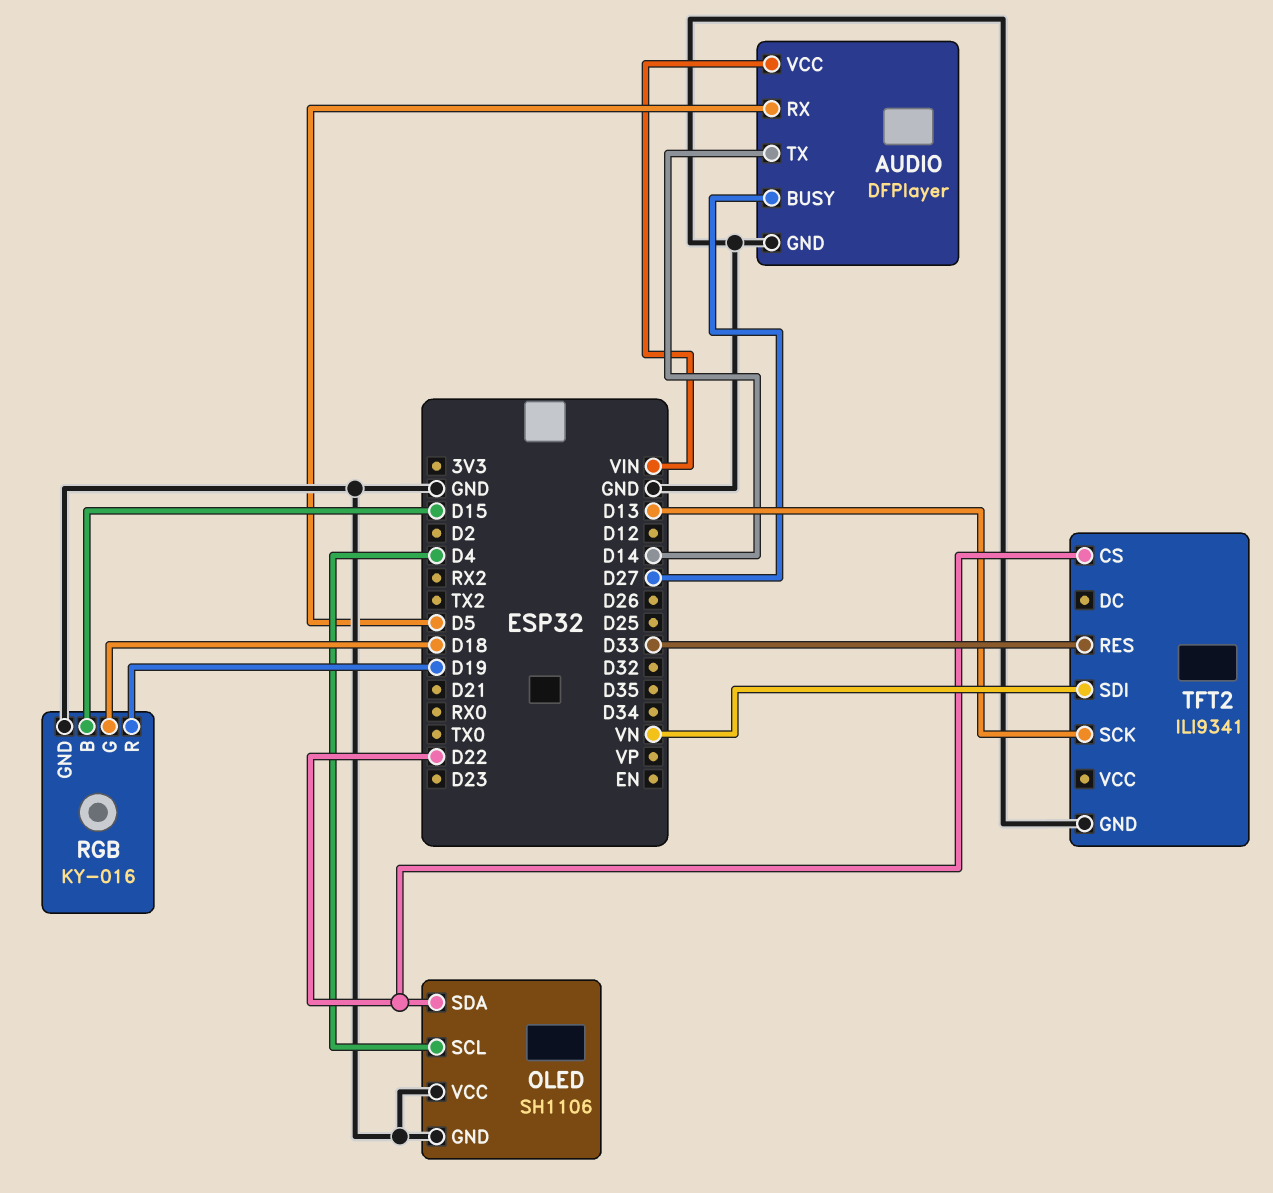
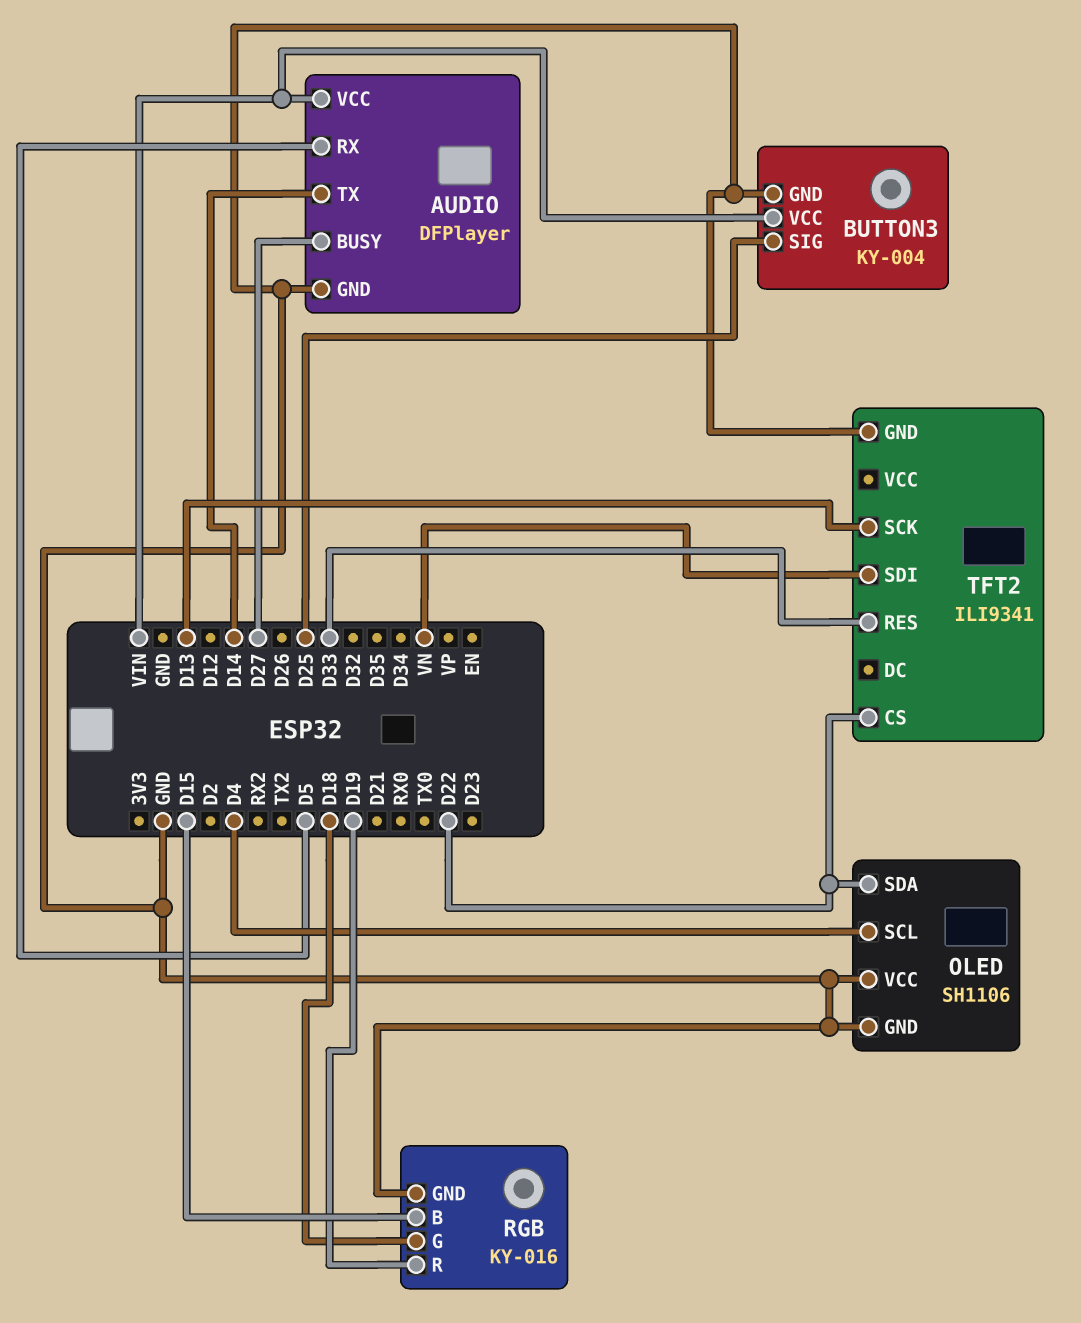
BUTTON3: none -> KY-004
BUTTON3 pin GND: none -> GND
BUTTON3 pin SIG: none -> D25
BUTTON3 pin VCC: none -> VIN

